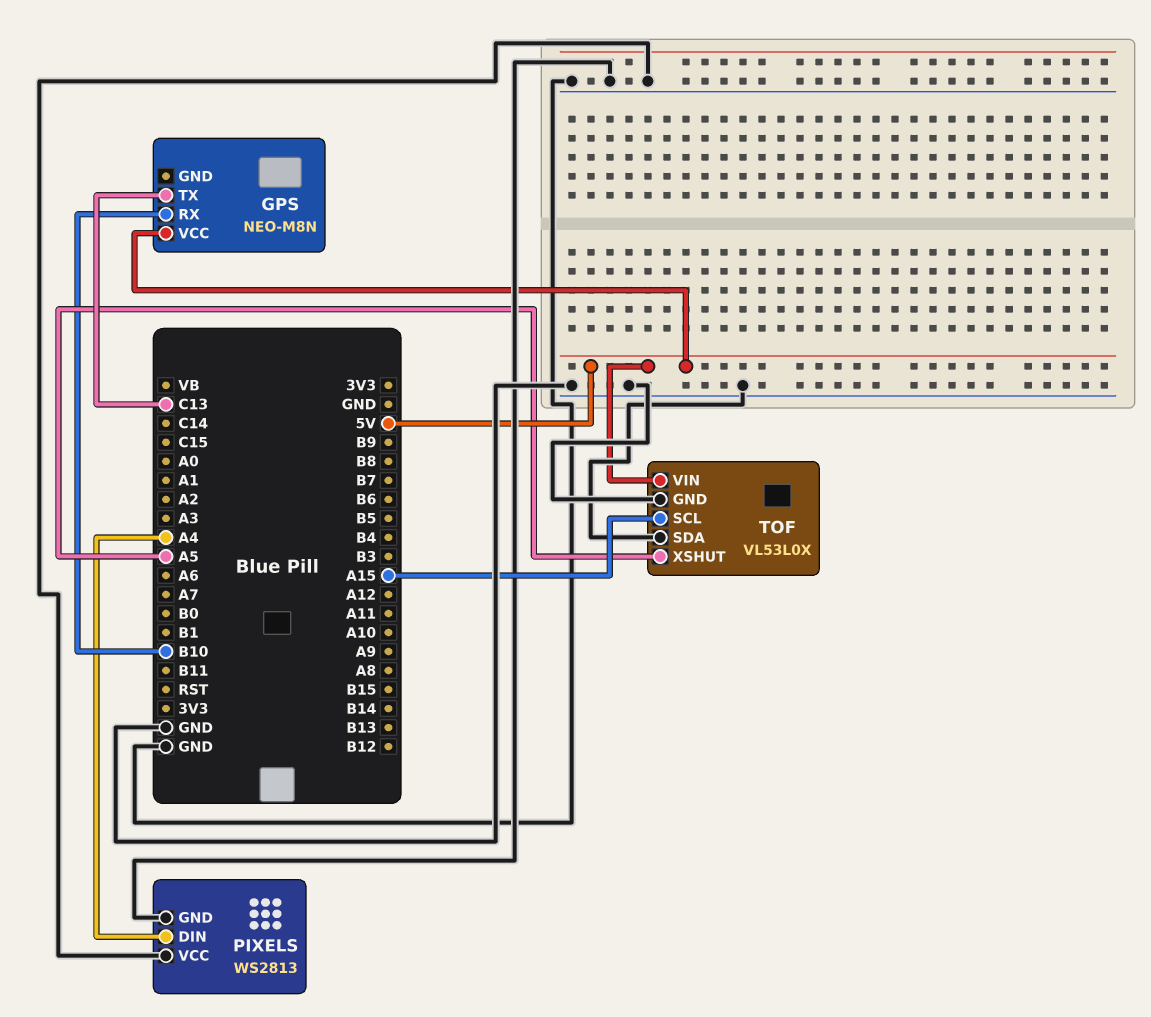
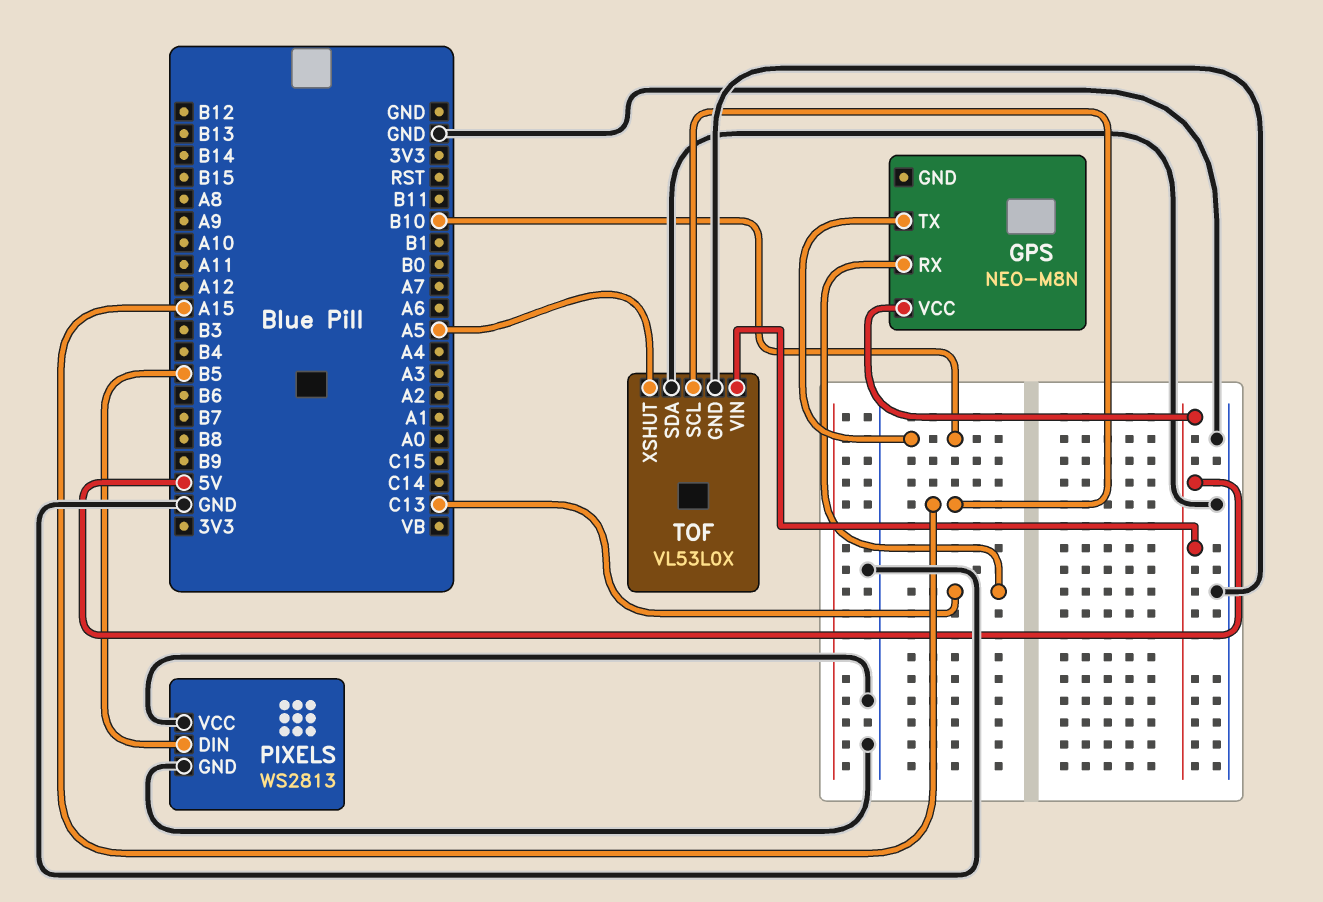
GPS pin RX: B10 -> C13
GPS pin TX: C13 -> B10
PIXELS pin DIN: A4 -> B5

